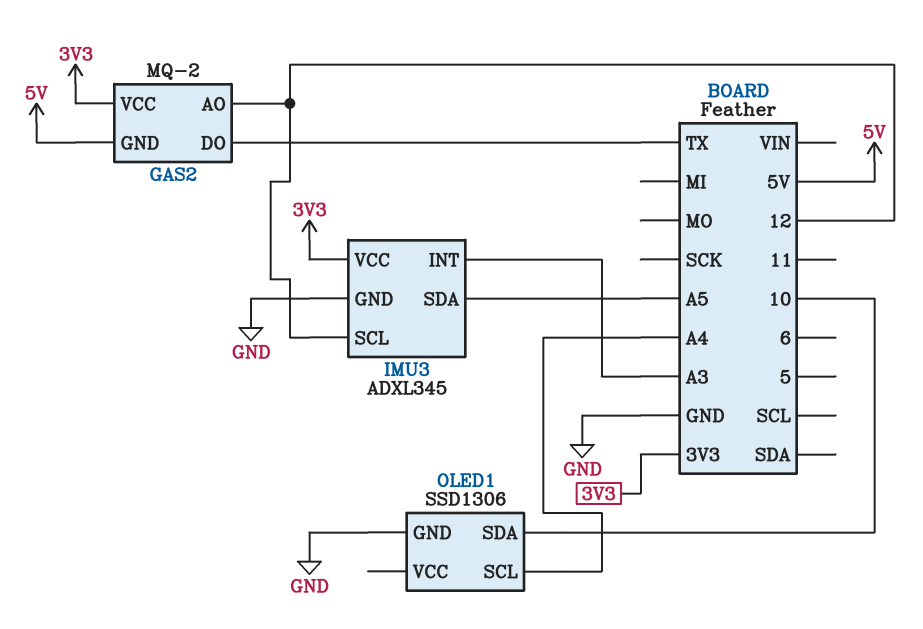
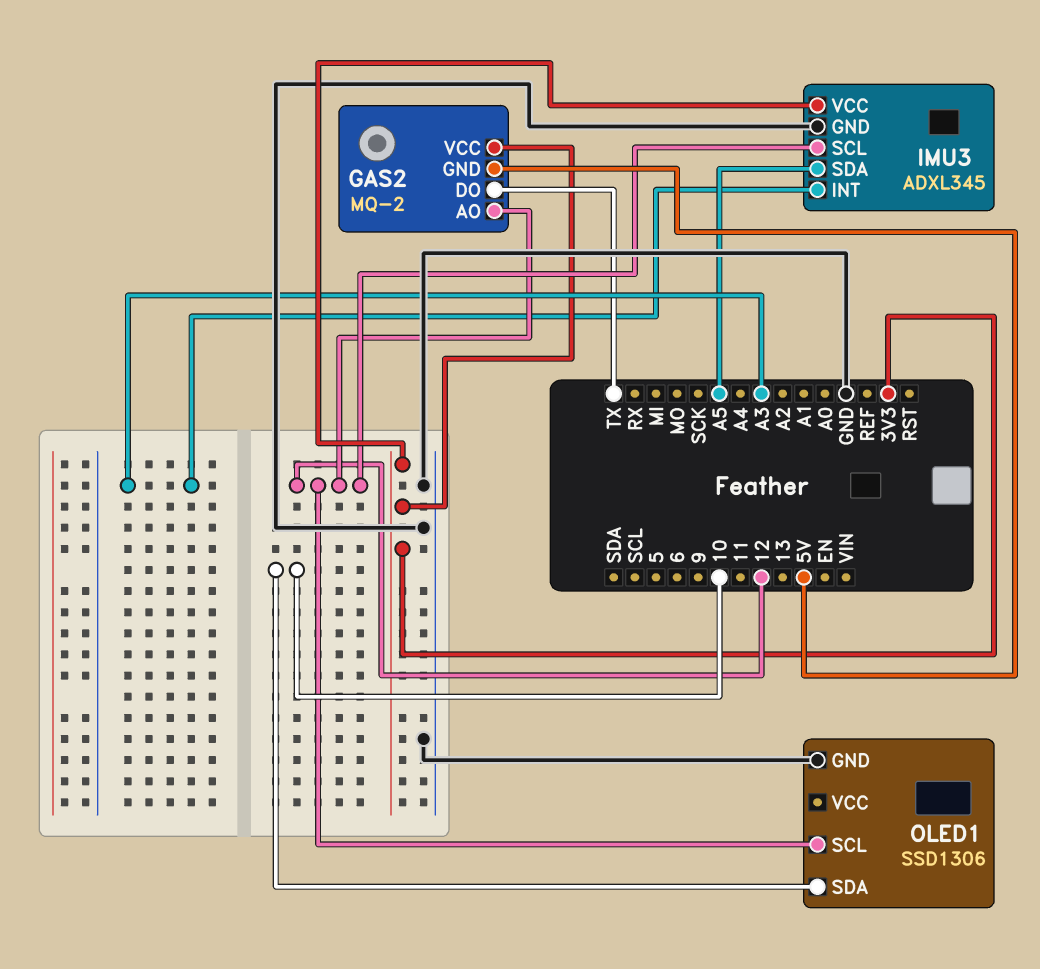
OLED1 pin SCL: A4 -> 12

